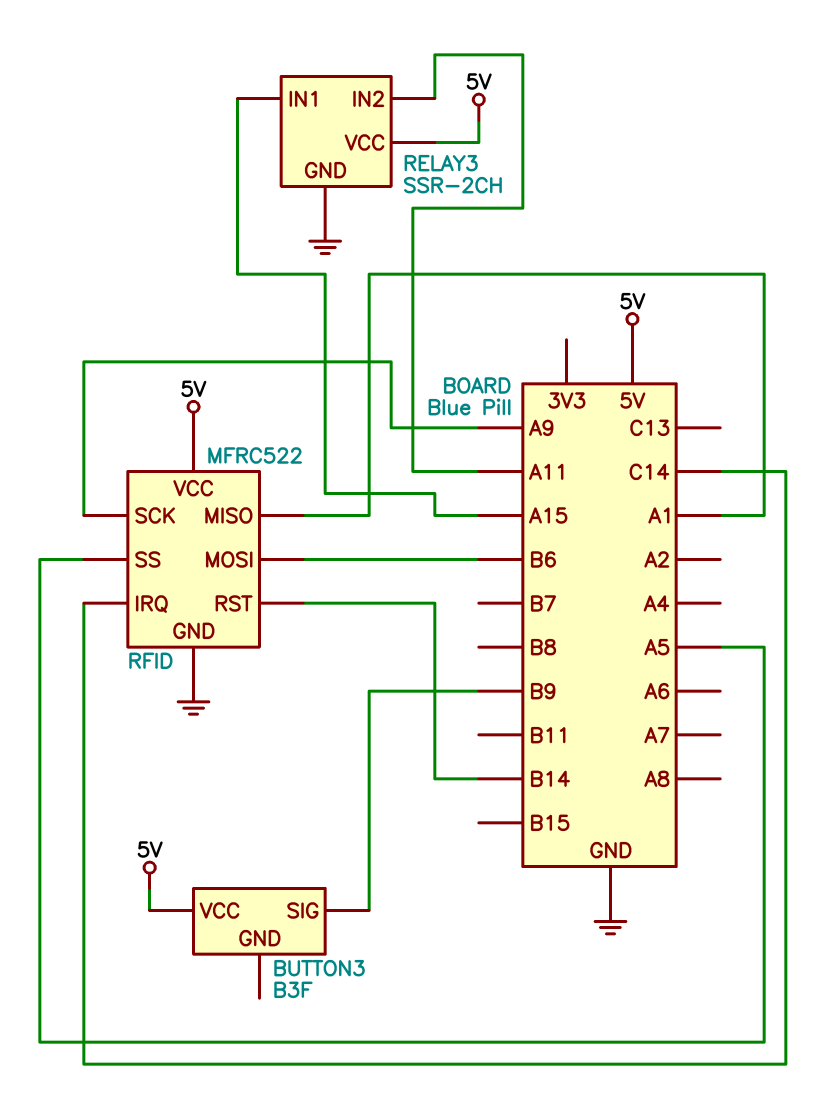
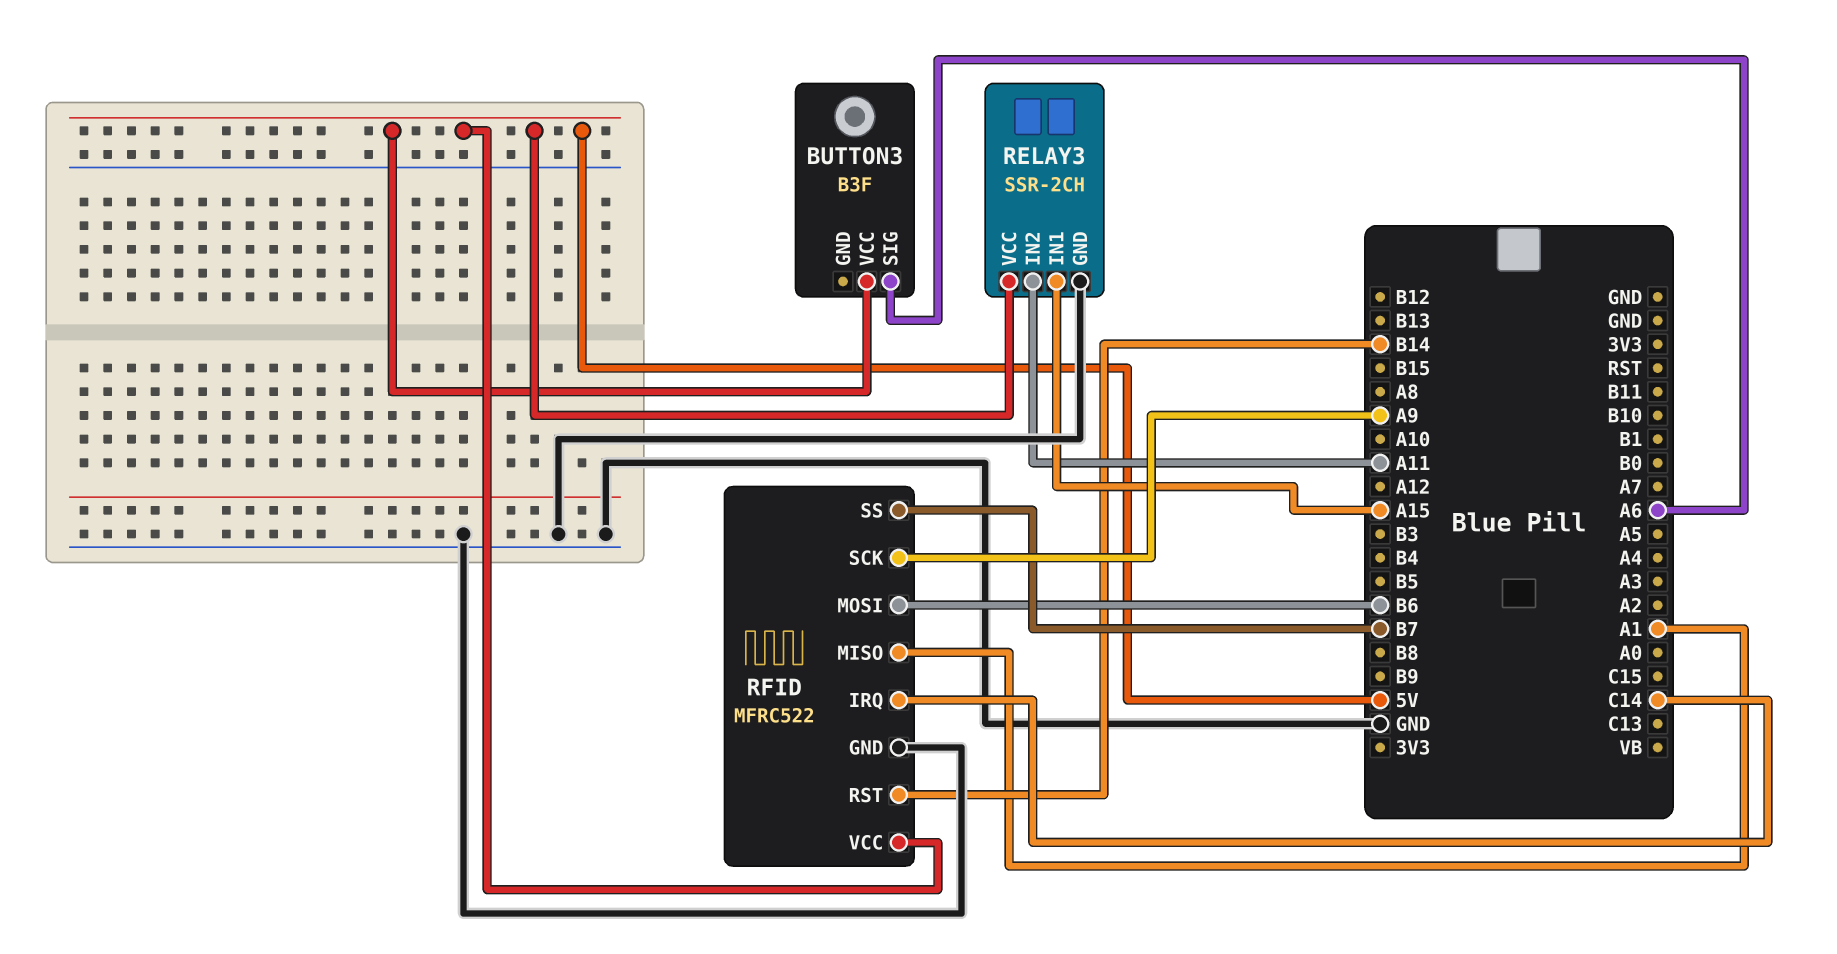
BUTTON3 pin SIG: B9 -> A6
RFID pin SS: A5 -> B7

